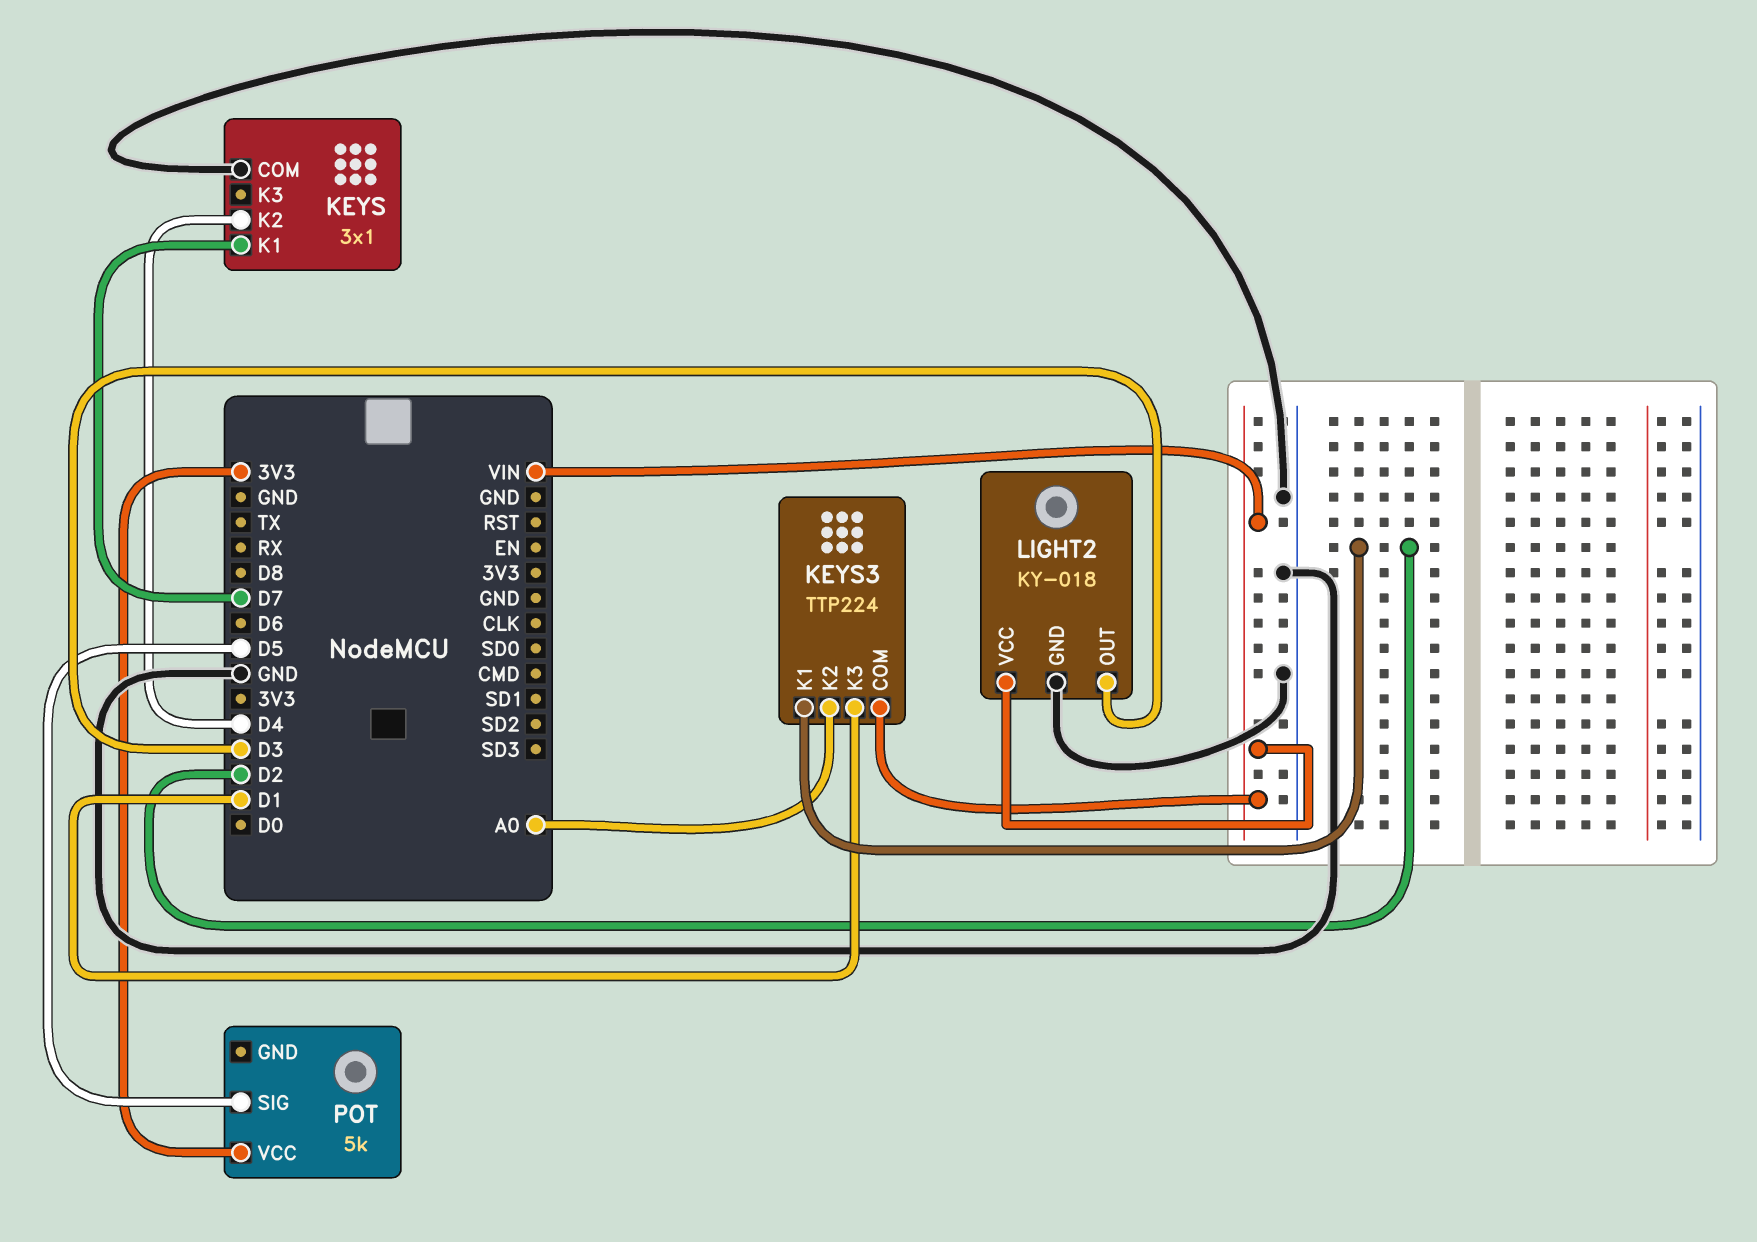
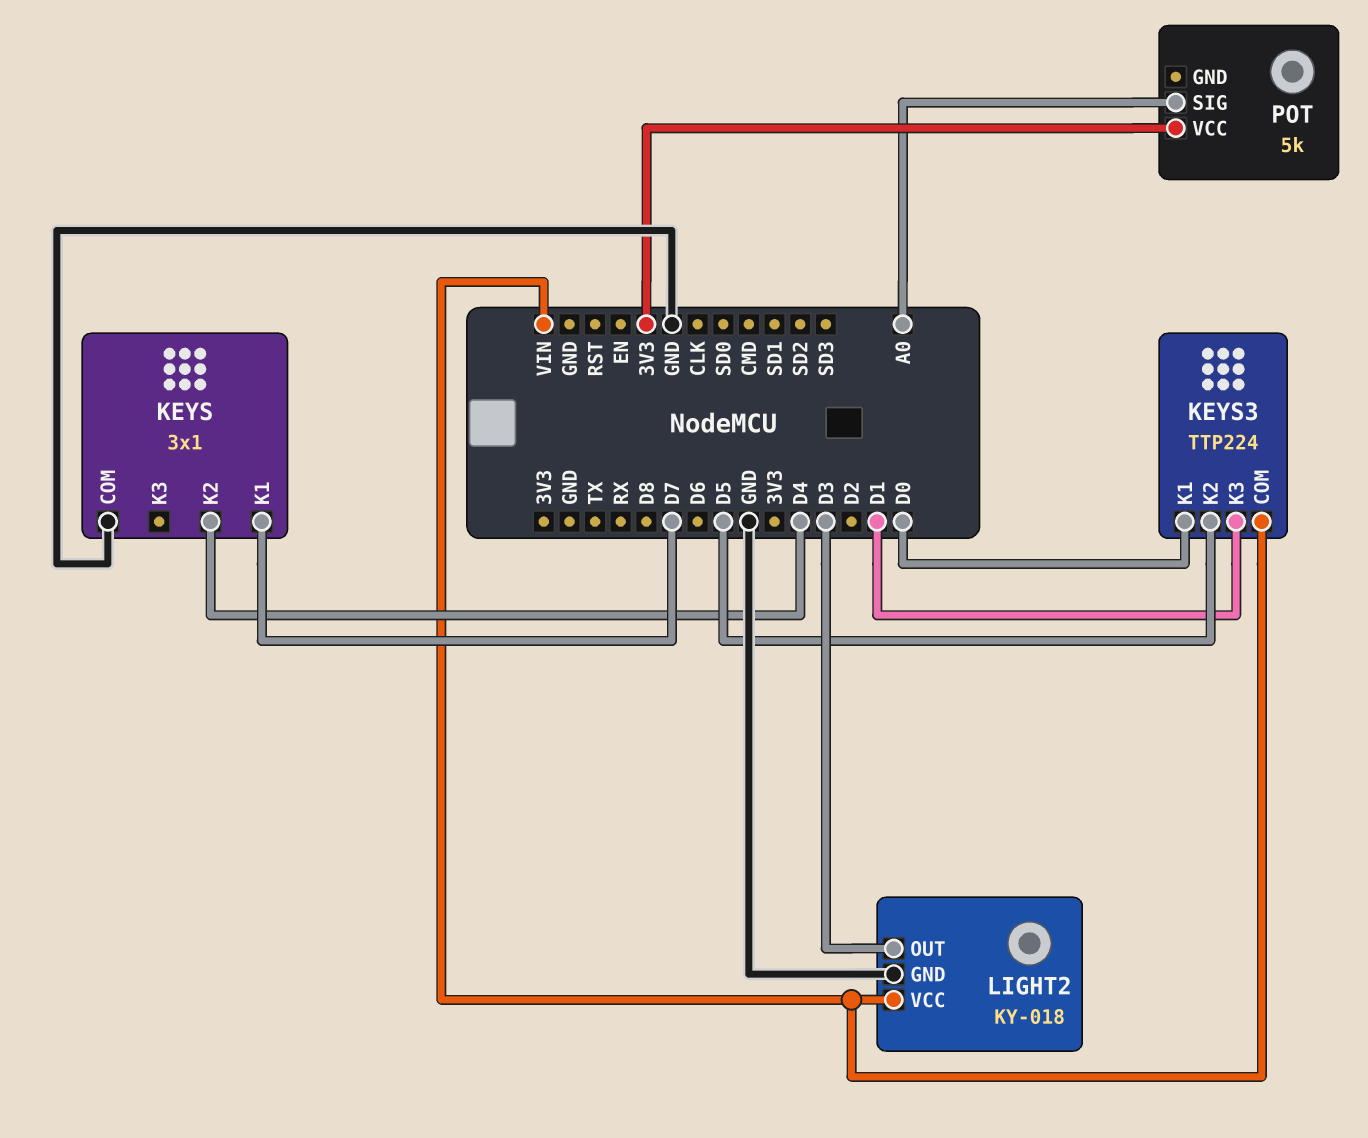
KEYS3 pin K1: D2 -> D0
KEYS3 pin K2: A0 -> D5
POT pin SIG: D5 -> A0

